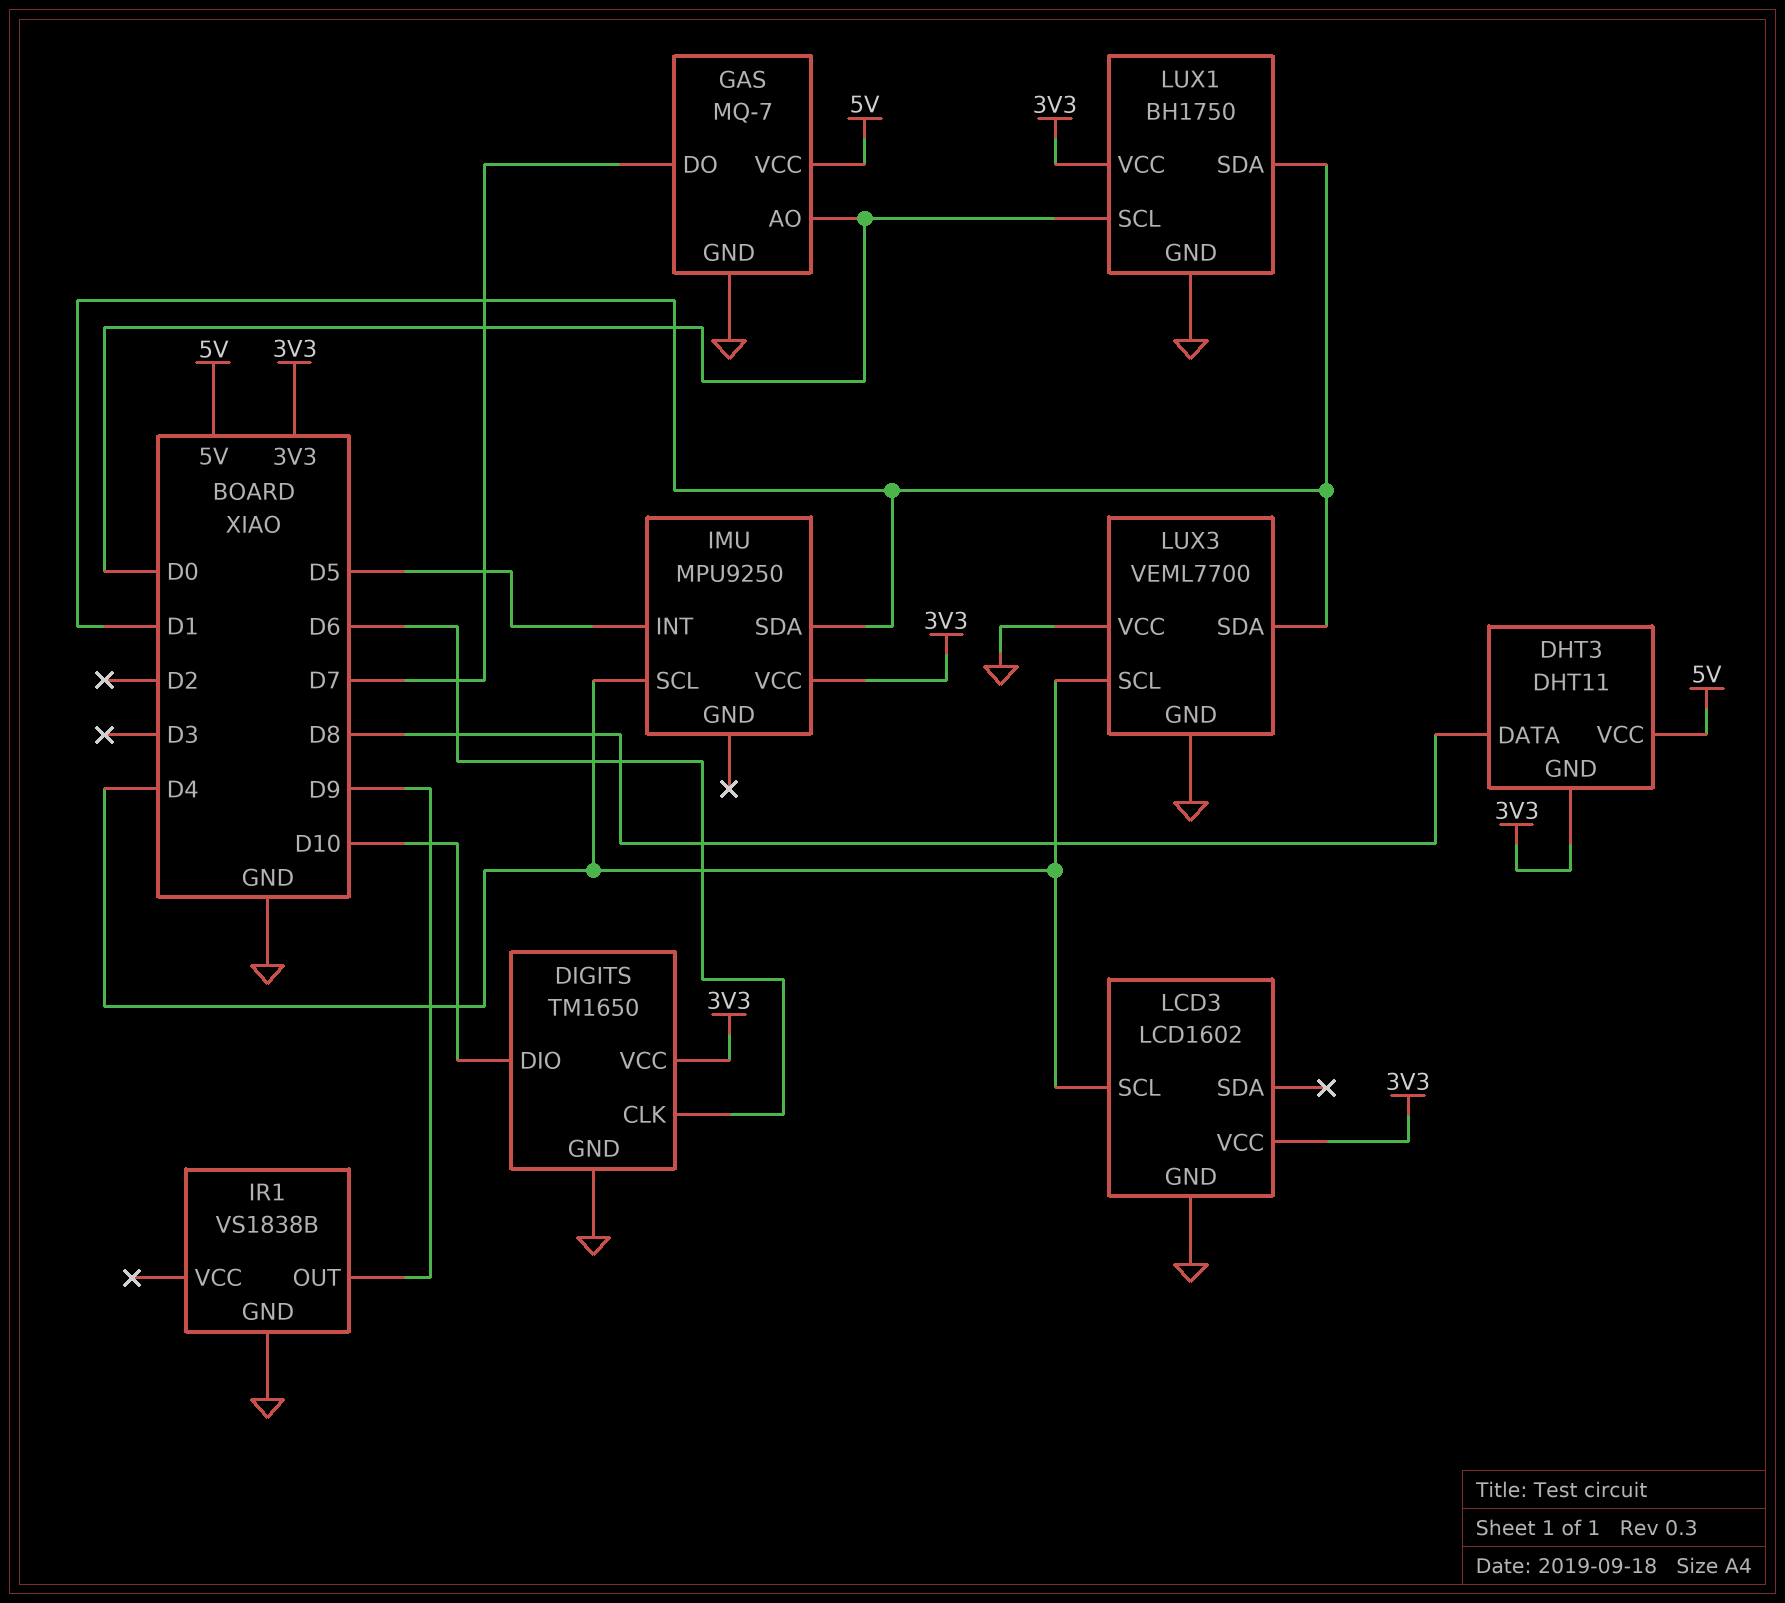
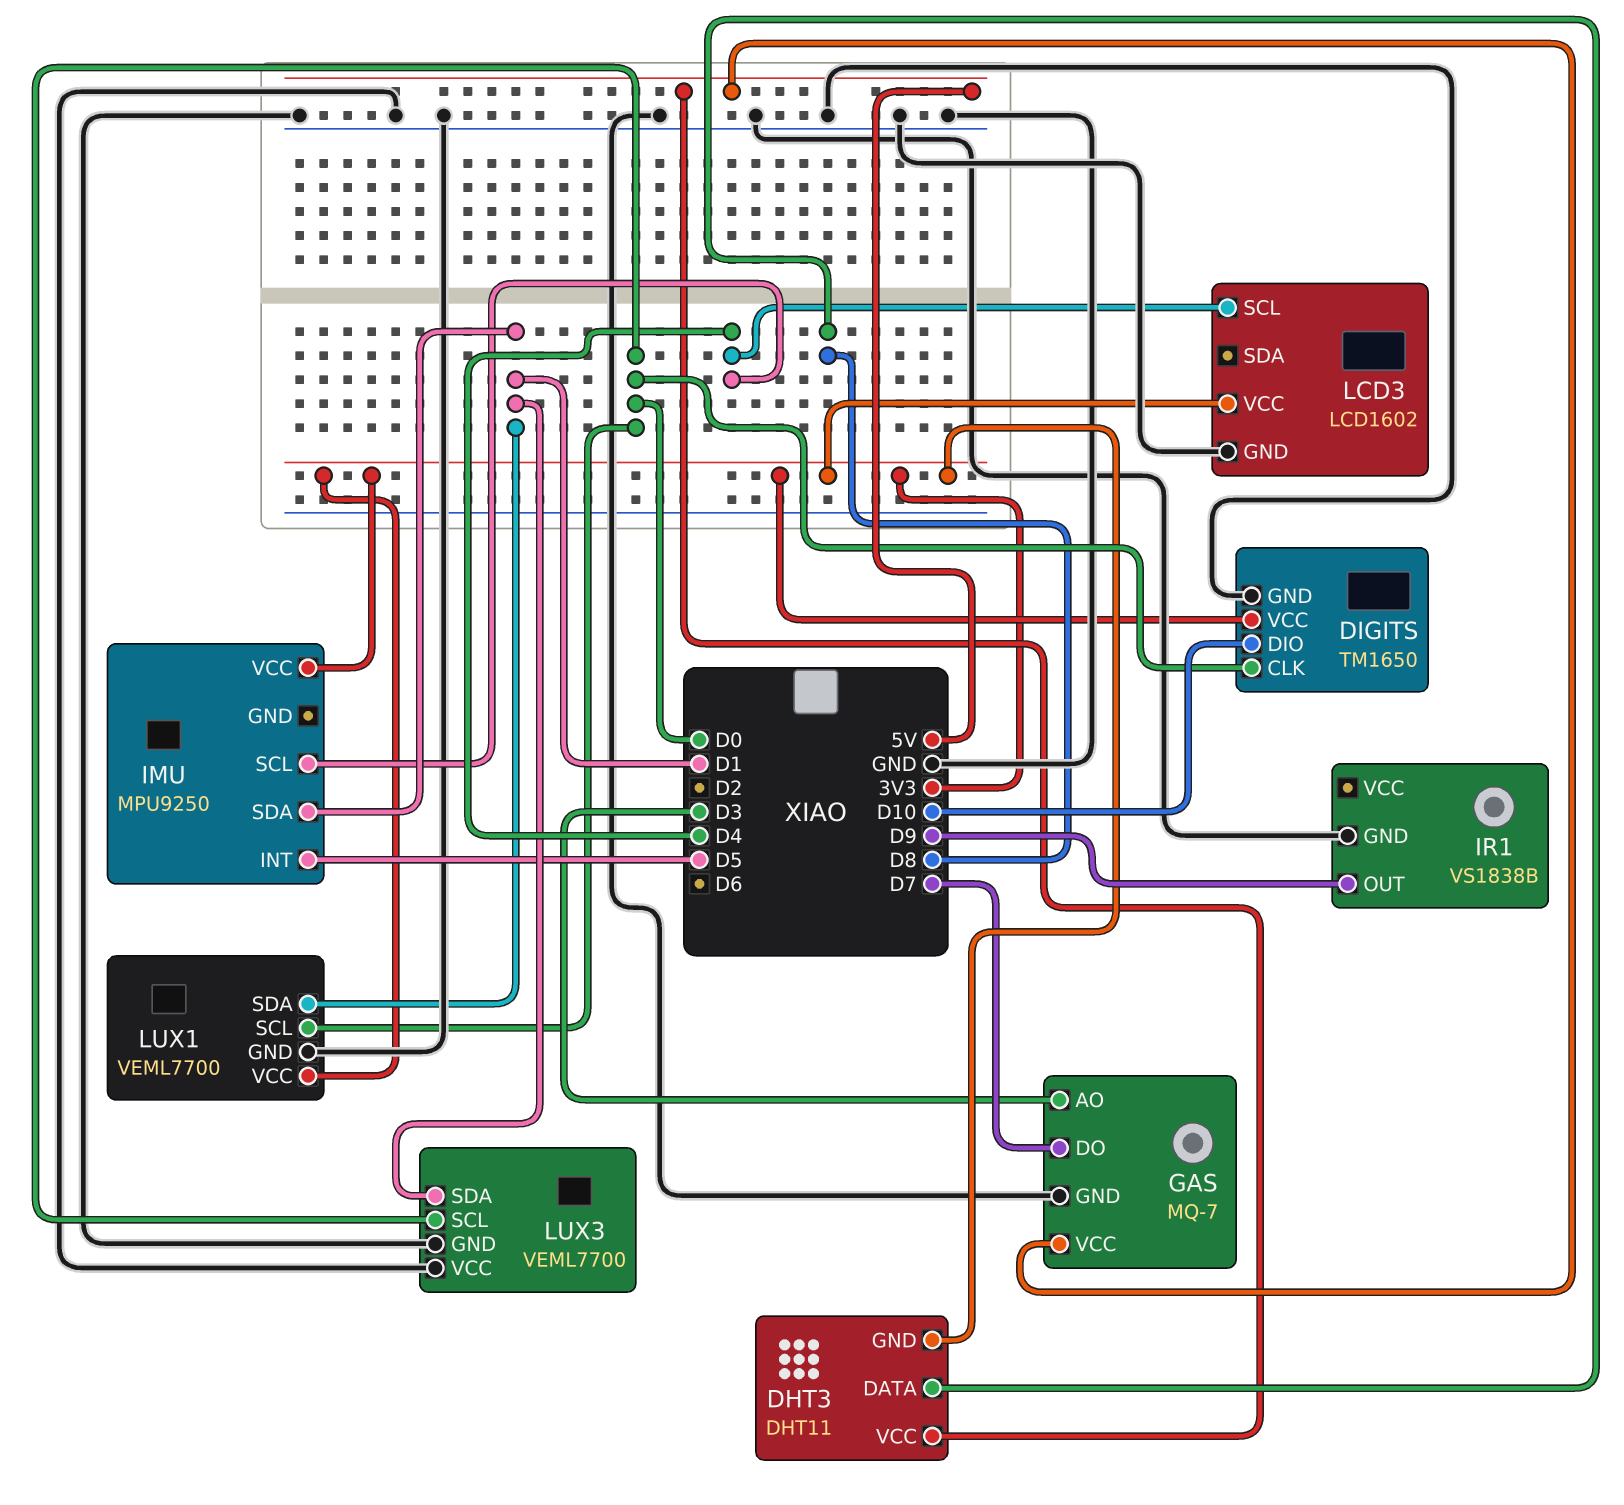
DIGITS pin CLK: D6 -> D0
GAS pin AO: D0 -> D3
LUX1: BH1750 -> VEML7700
LUX3 pin SCL: D4 -> D0

